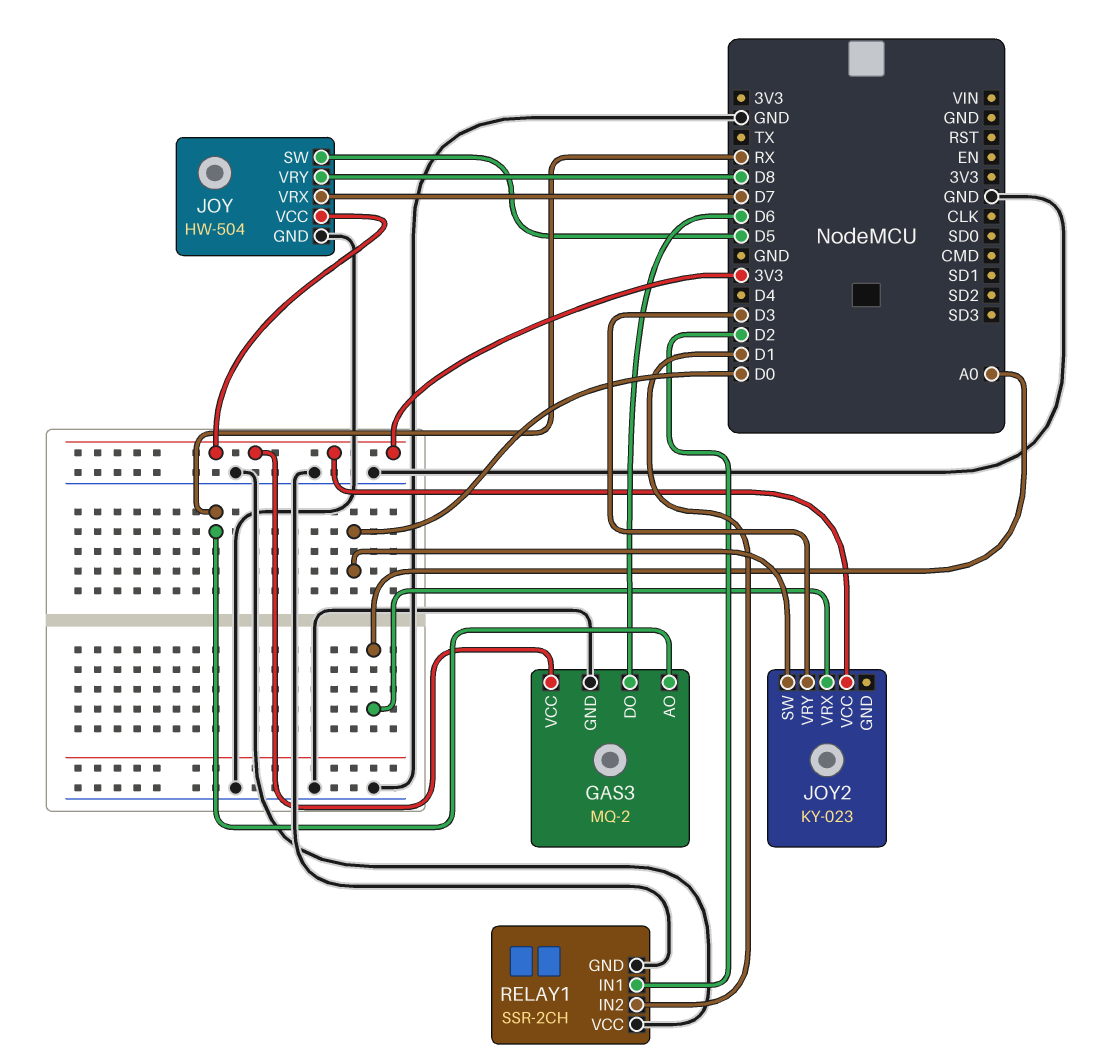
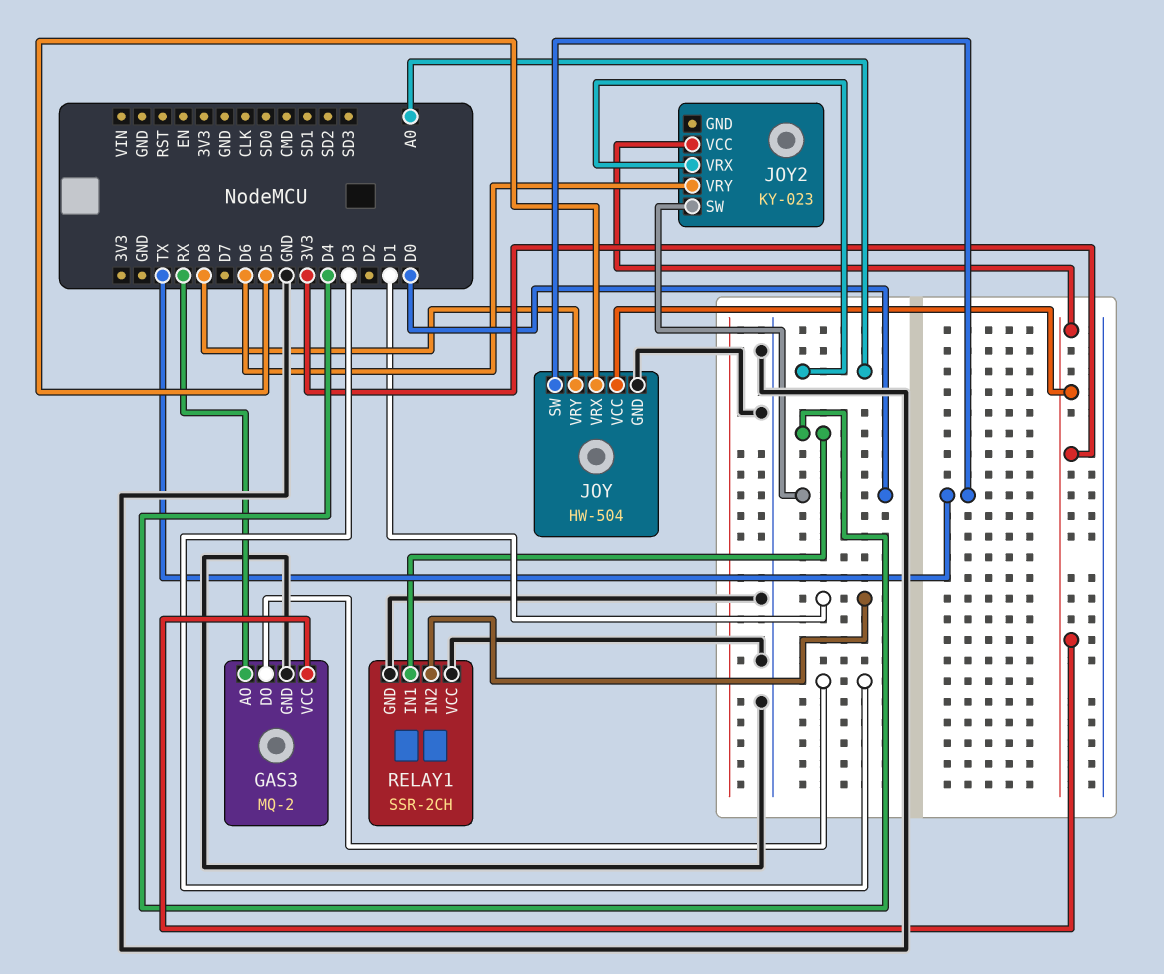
GAS3 pin DO: D6 -> D3
JOY pin SW: D5 -> TX
JOY pin VRX: D7 -> D5
JOY2 pin VRY: D3 -> D6
RELAY1 pin IN1: D2 -> D4

